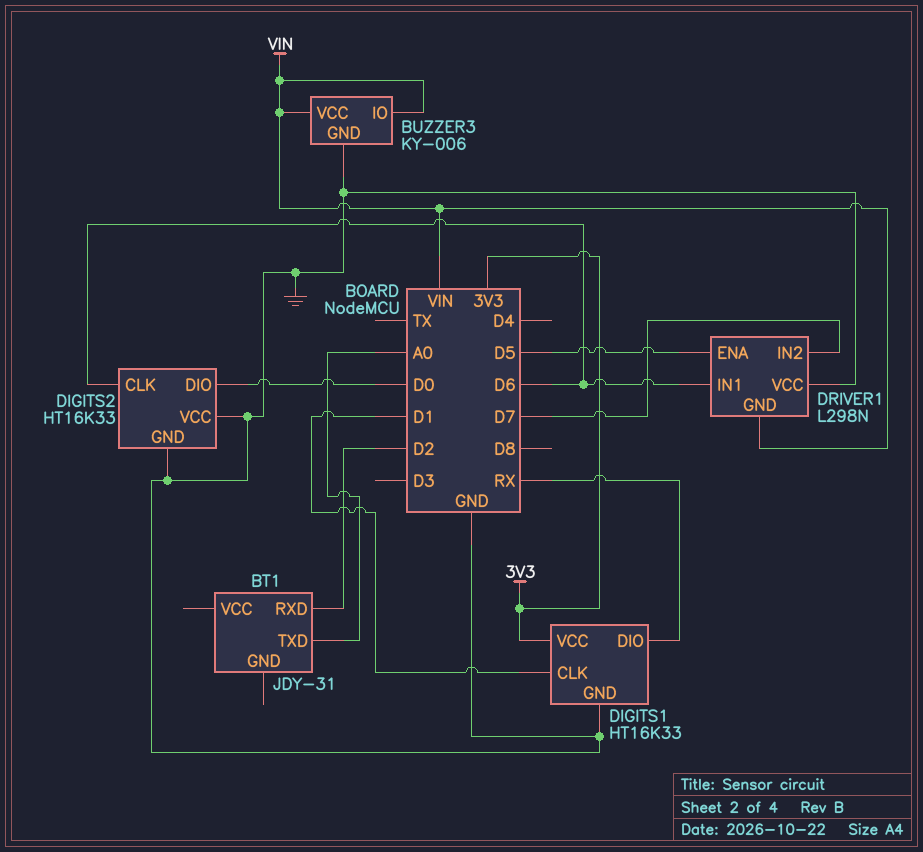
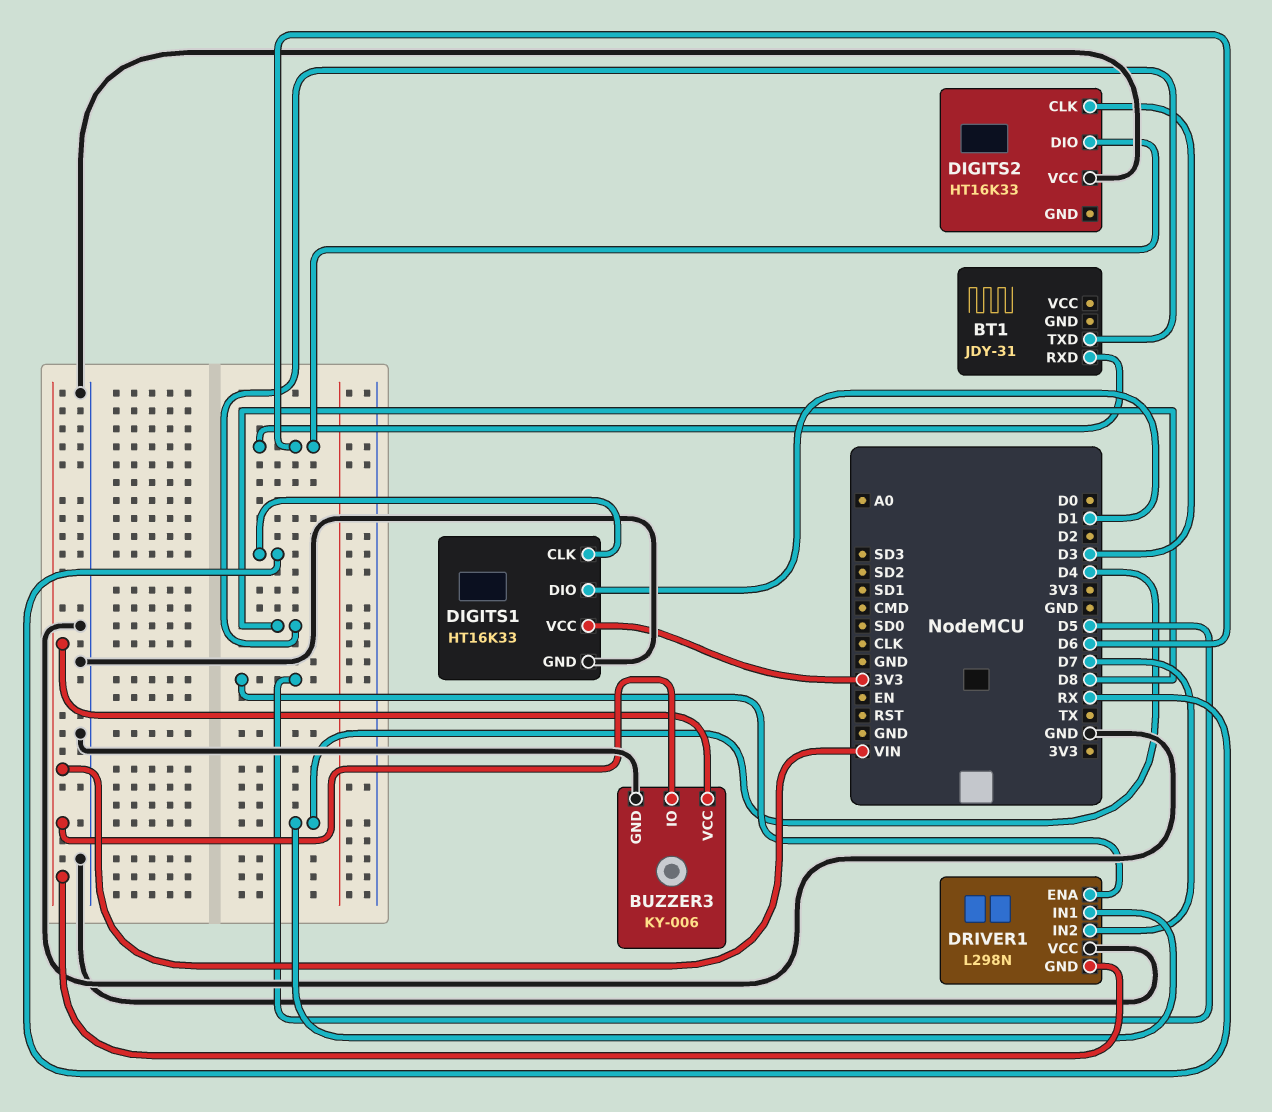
BT1 pin RXD: D2 -> D6
BT1 pin TXD: A0 -> D8
DIGITS1 pin CLK: D1 -> RX
DIGITS1 pin DIO: RX -> D1
DIGITS2 pin CLK: D6 -> D3
DIGITS2 pin DIO: D0 -> D6
DIGITS2 pin GND: GND -> none
DRIVER1 pin IN1: D6 -> D4

